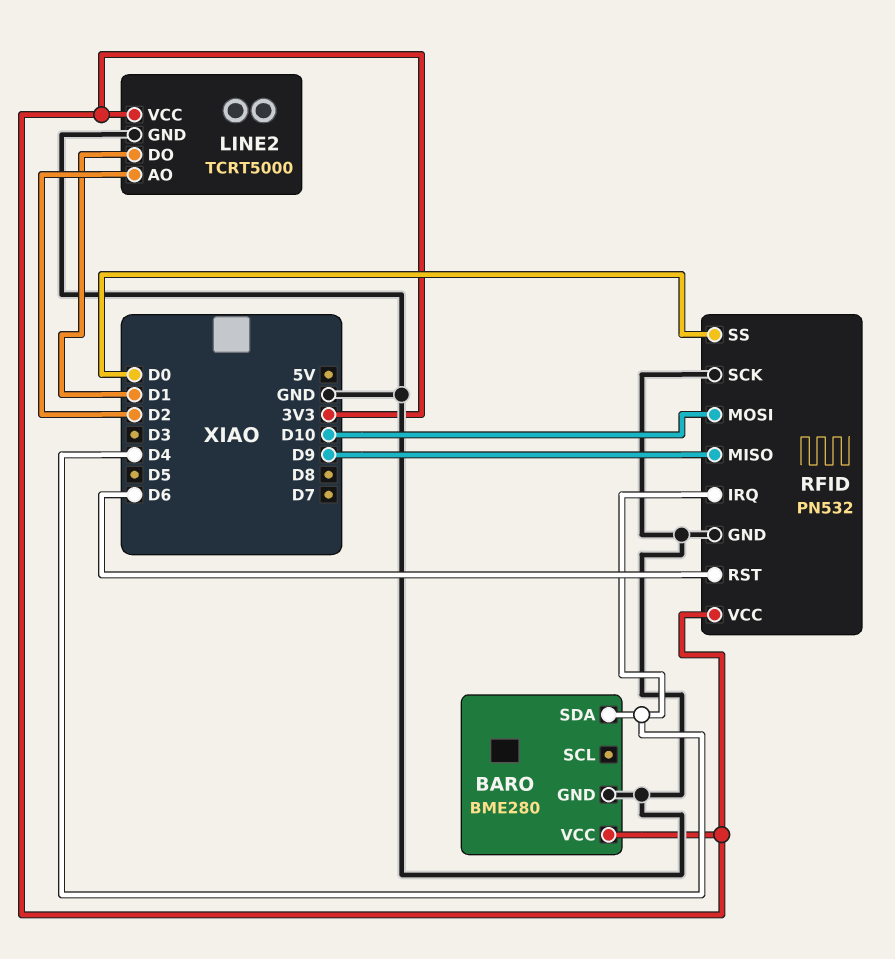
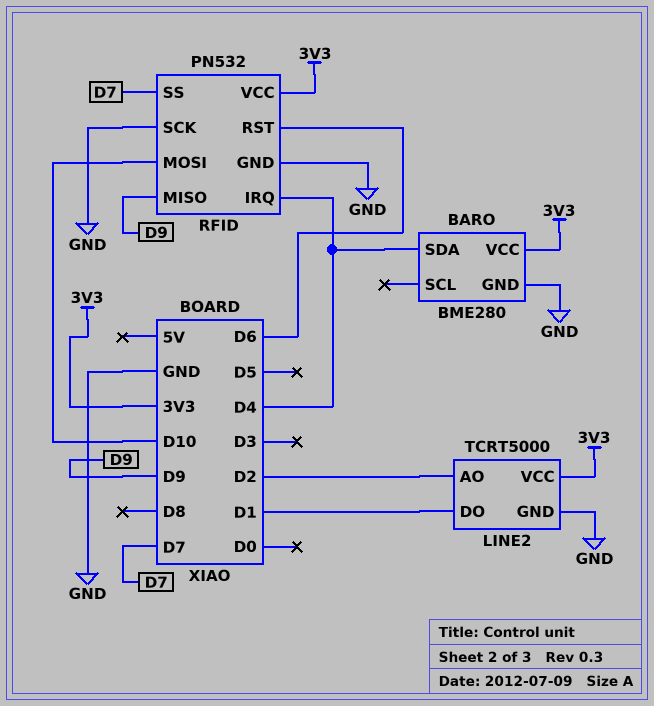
RFID pin SS: D0 -> D7

